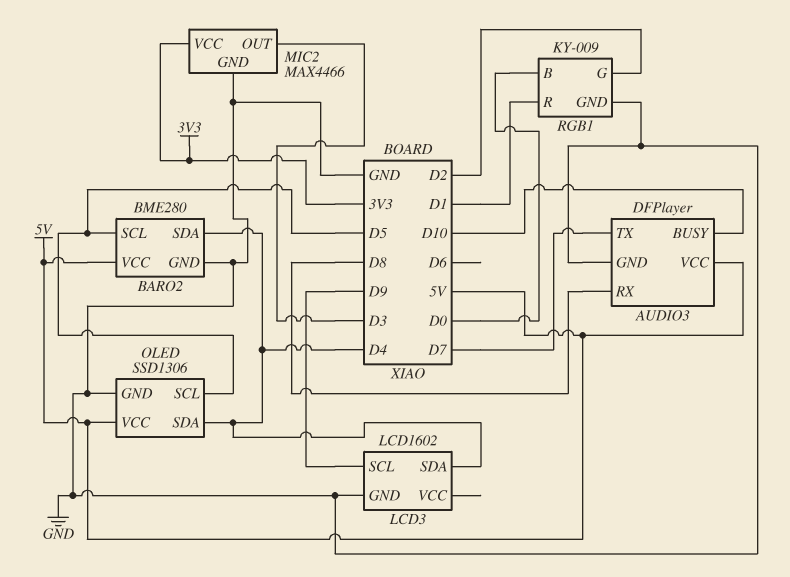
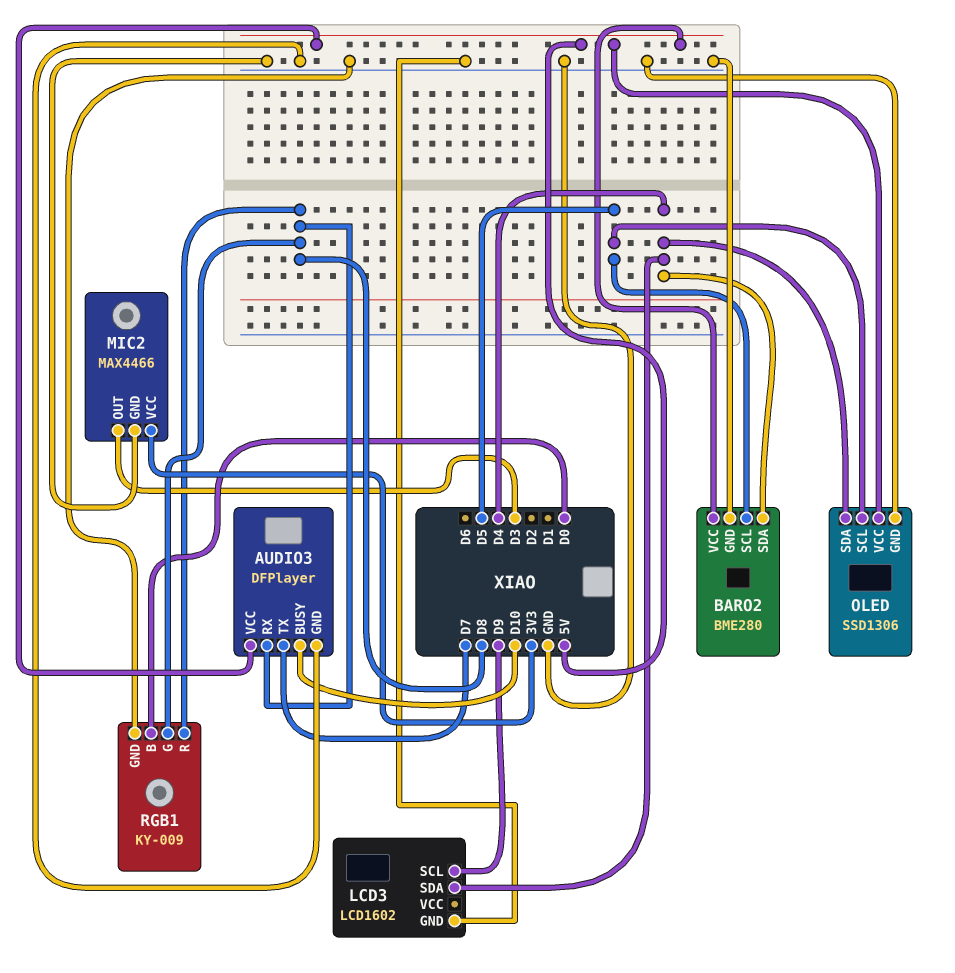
RGB1 pin G: D2 -> D8
RGB1 pin R: D1 -> D8

